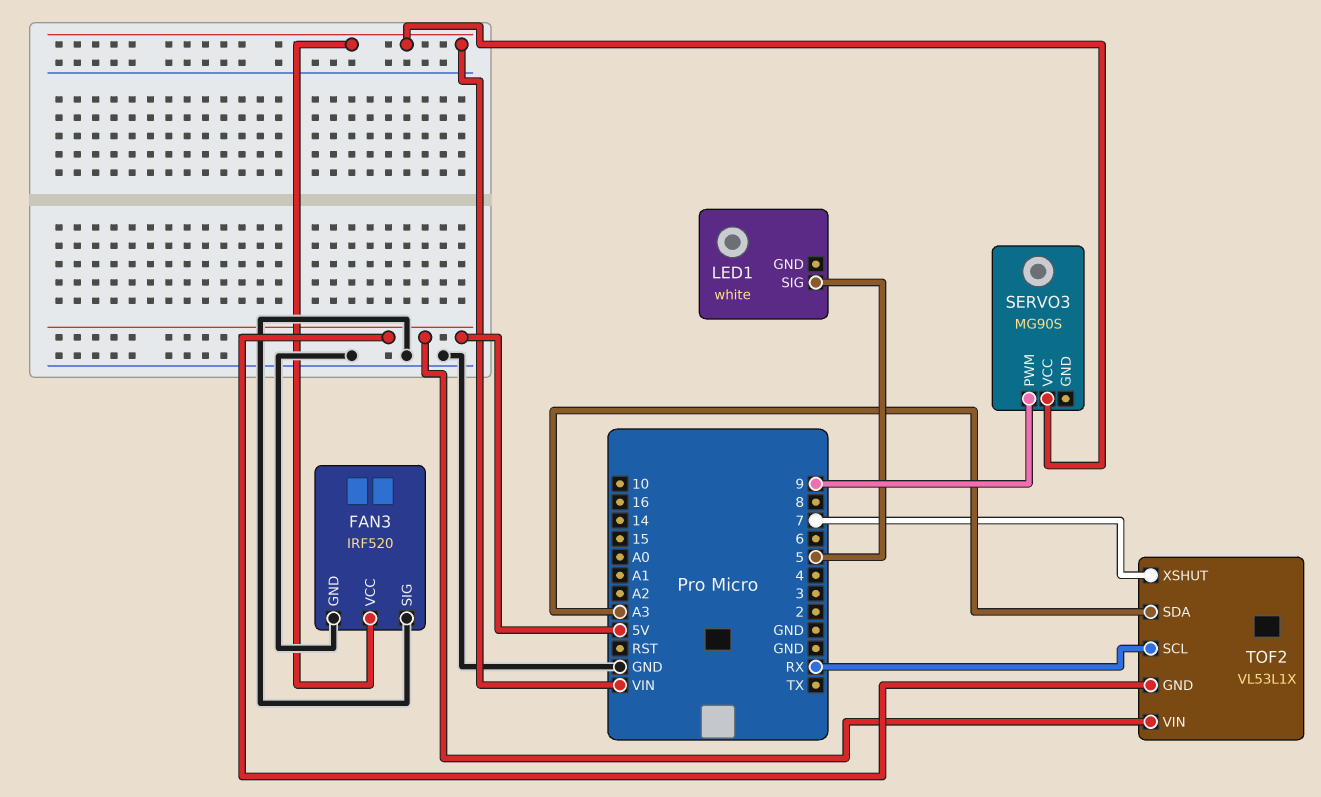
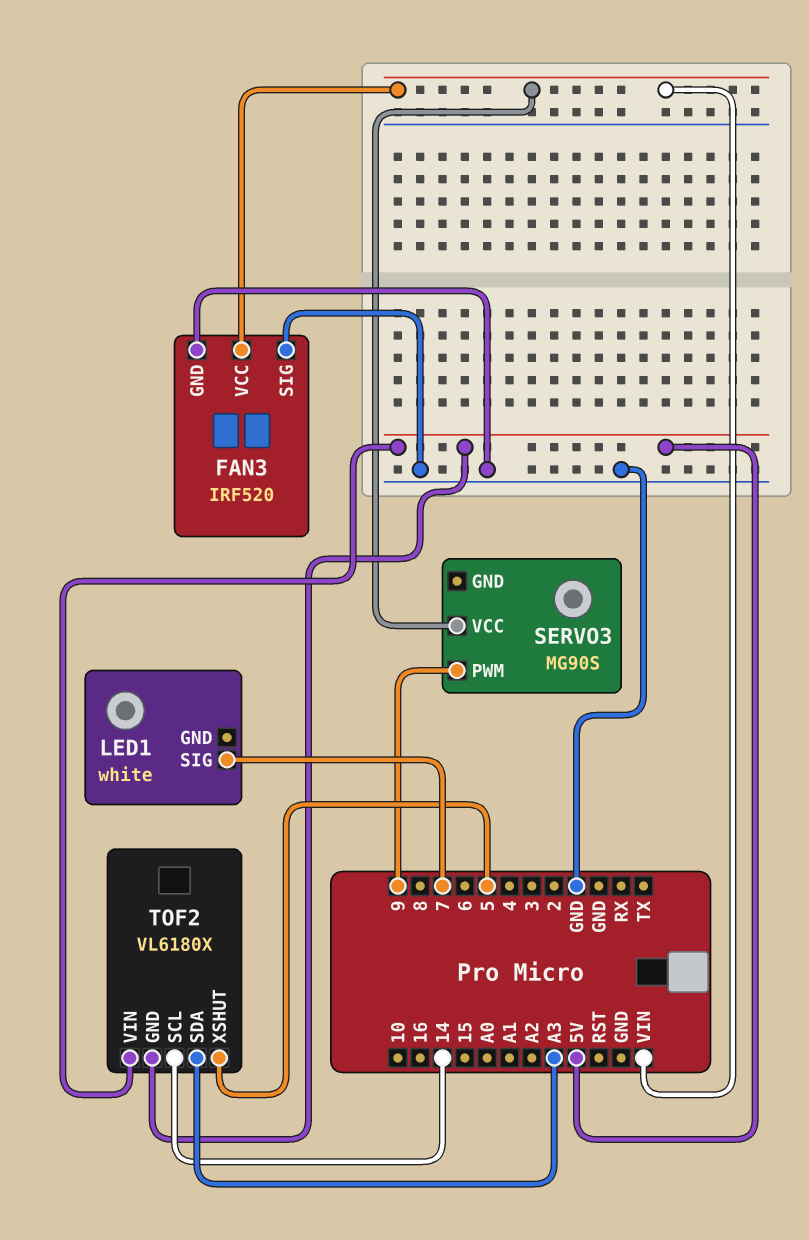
LED1 pin SIG: 5 -> 7
TOF2: VL53L1X -> VL6180X
TOF2 pin SCL: RX -> 14
TOF2 pin XSHUT: 7 -> 5

